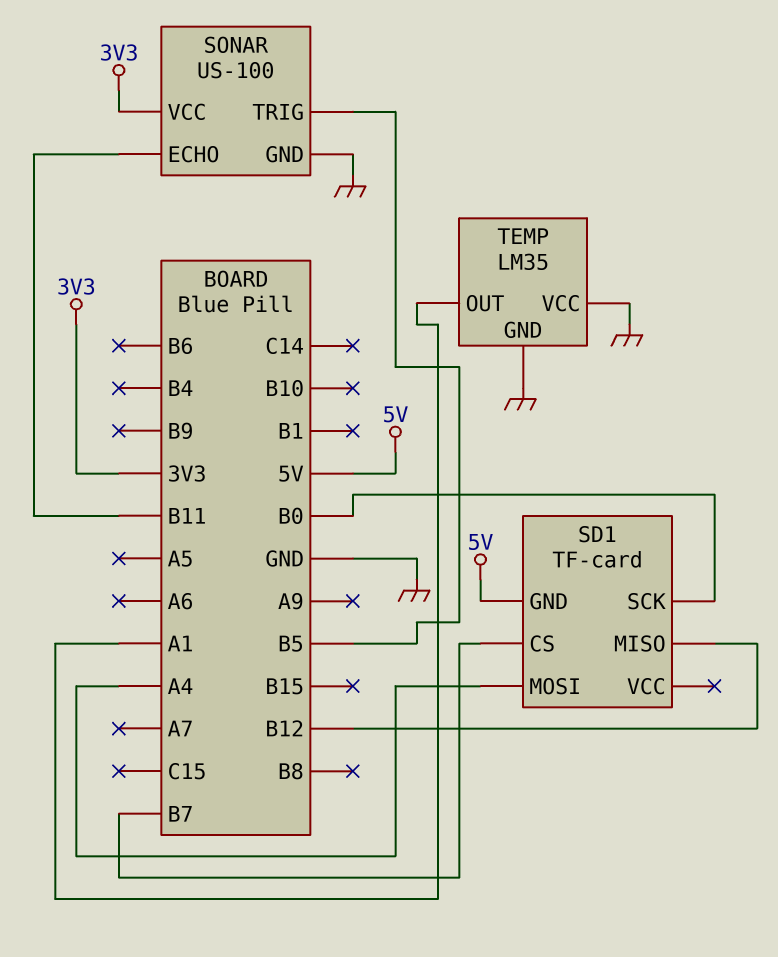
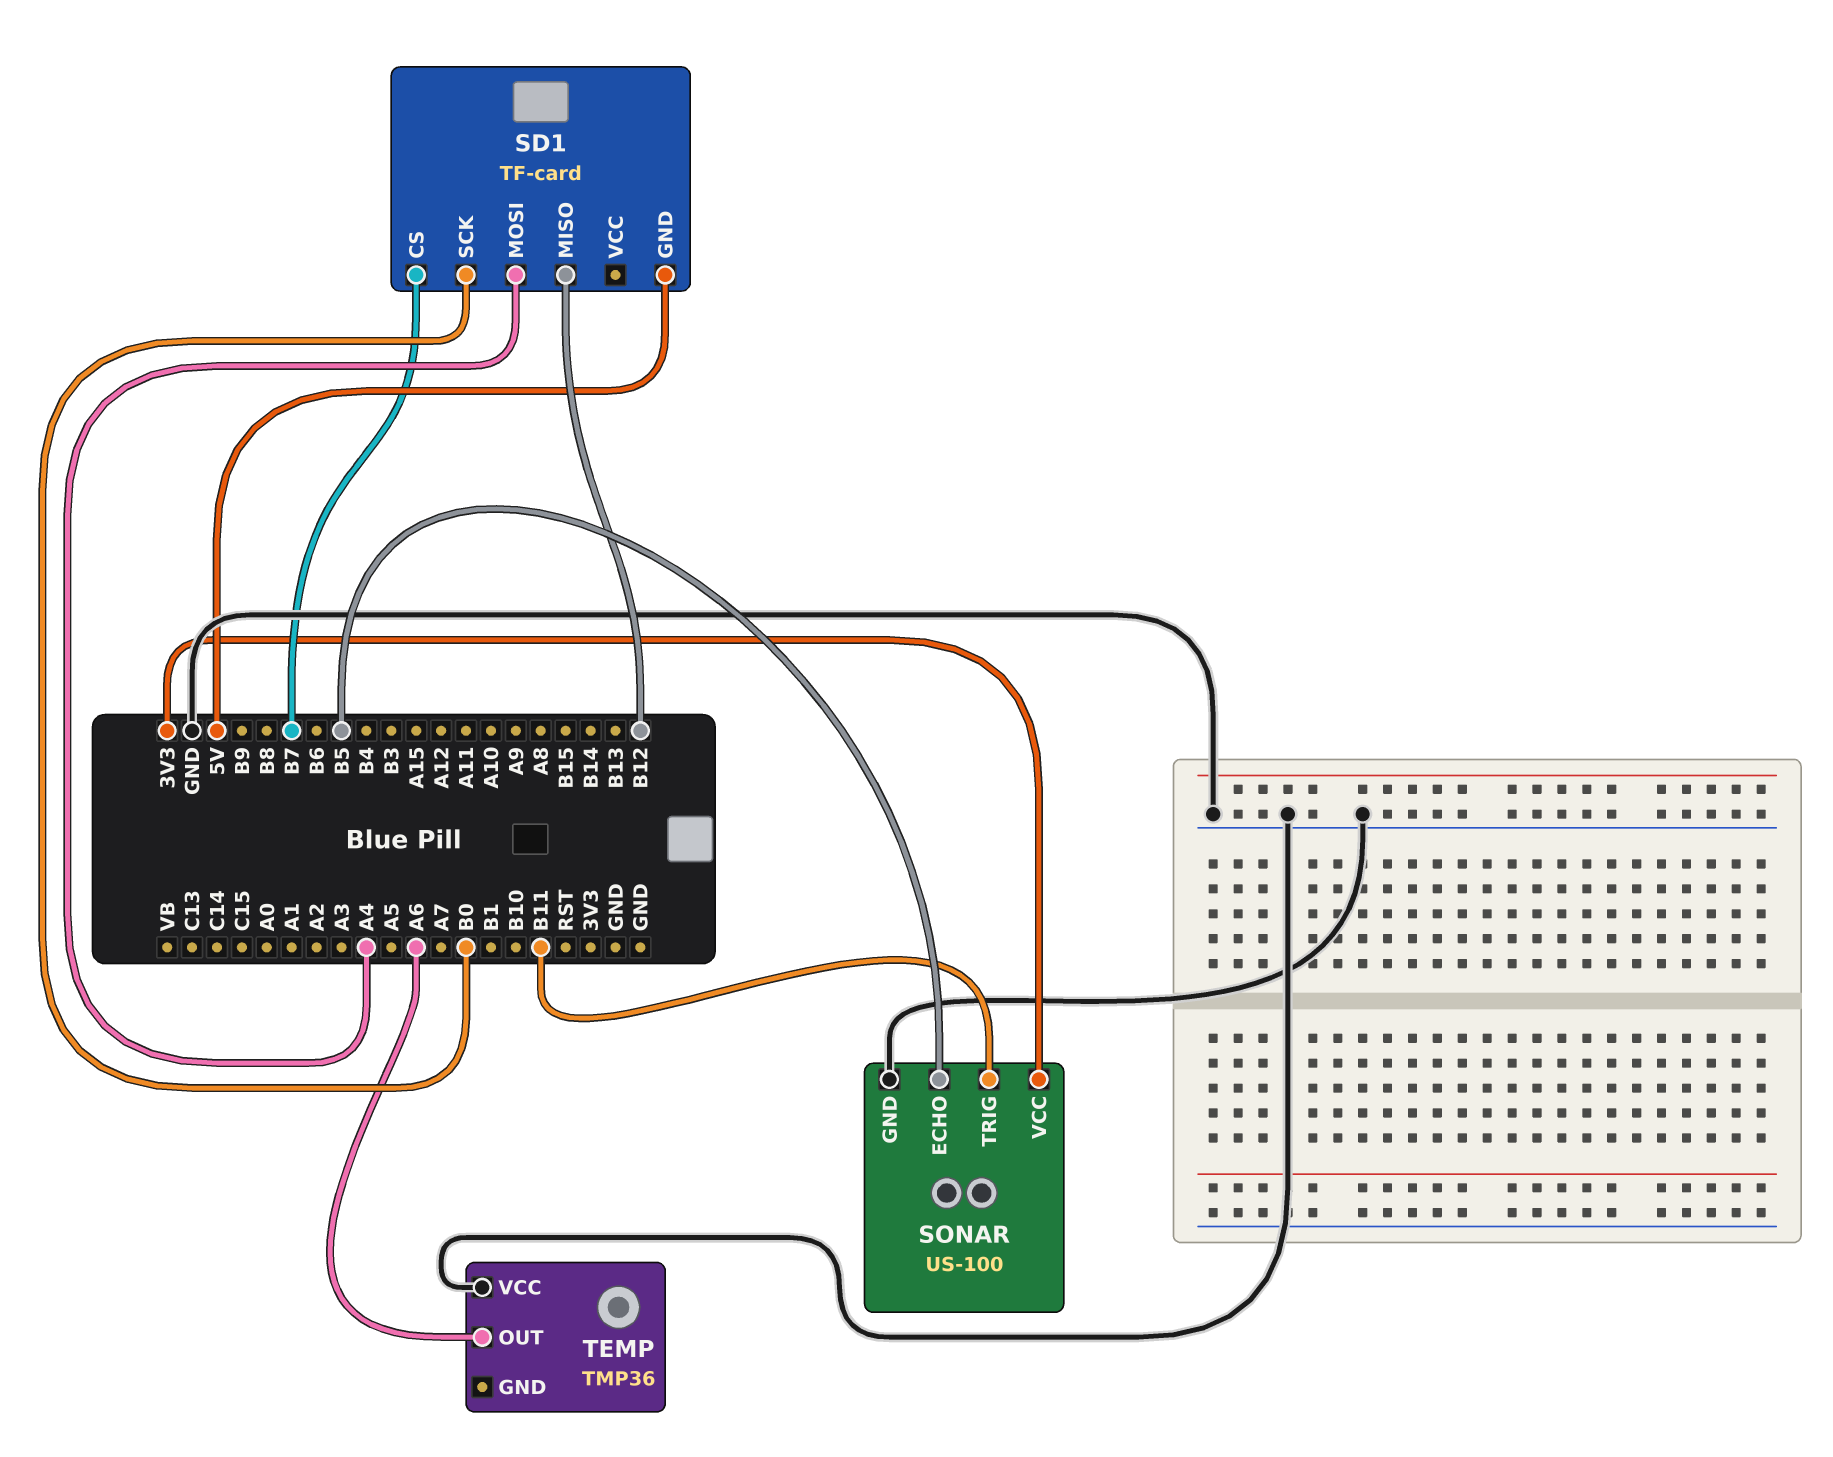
SONAR pin ECHO: B11 -> B5
SONAR pin TRIG: B5 -> B11
TEMP: LM35 -> TMP36
TEMP pin GND: GND -> none
TEMP pin OUT: A1 -> A6

